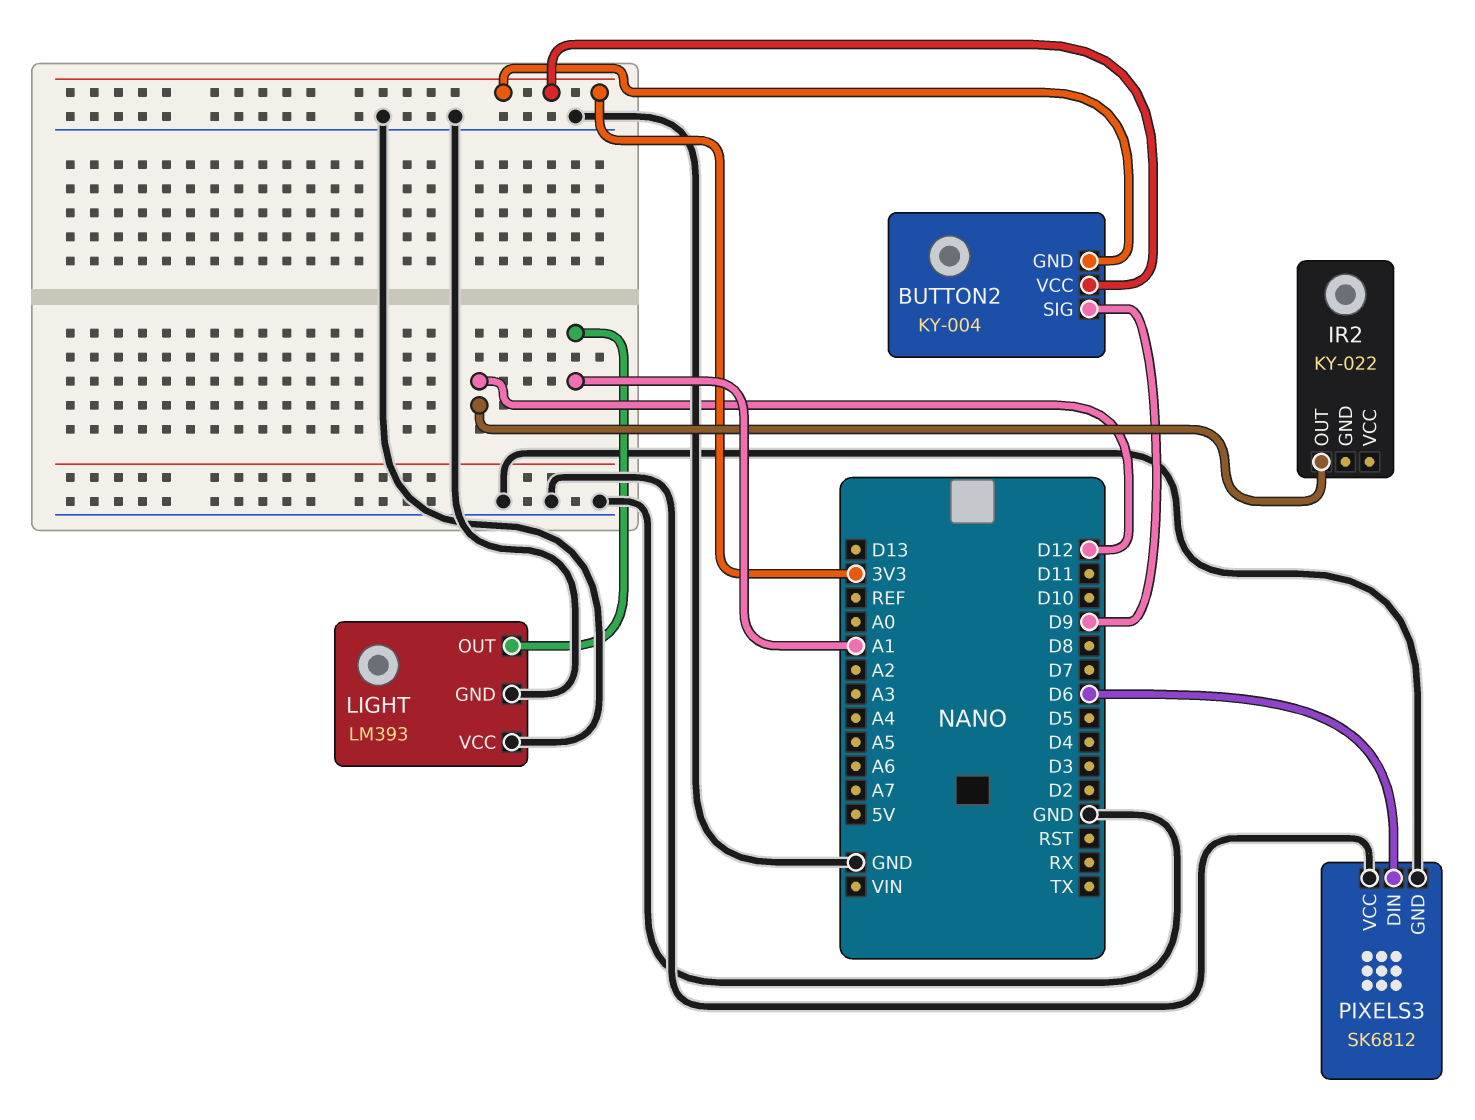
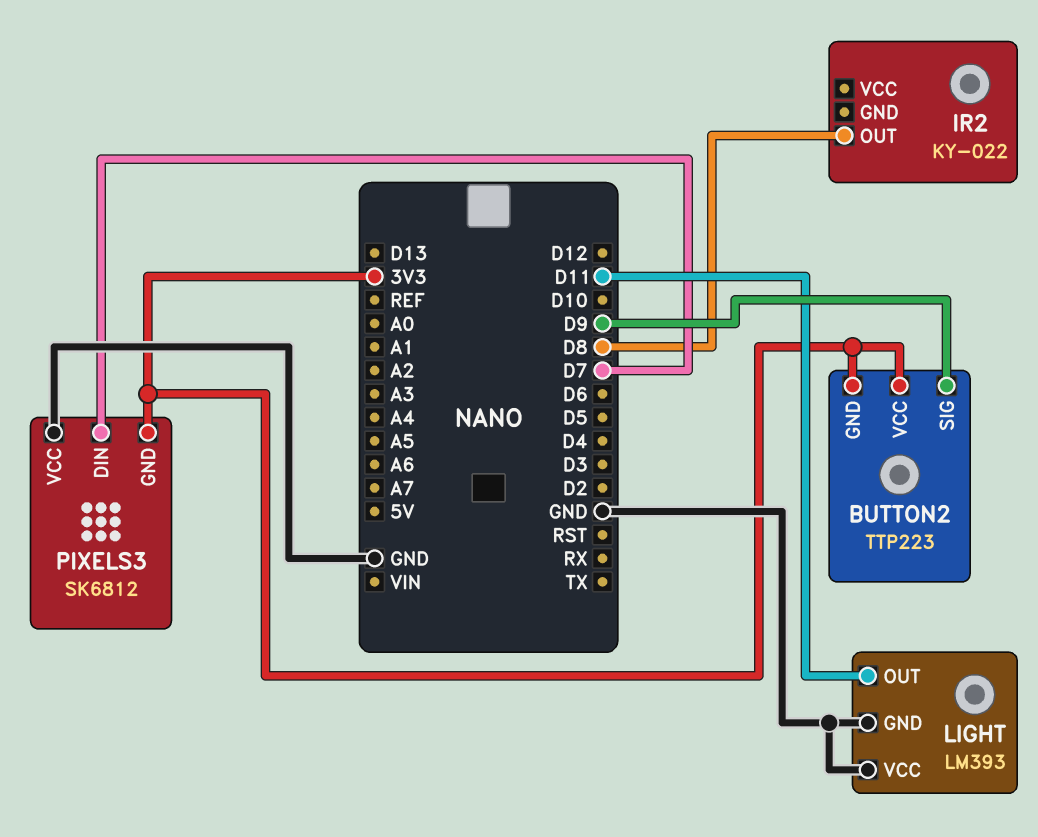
BUTTON2: KY-004 -> TTP223
IR2 pin OUT: D12 -> D8
LIGHT pin OUT: A1 -> D11
PIXELS3 pin DIN: D6 -> D7
PIXELS3 pin GND: GND -> 3V3

